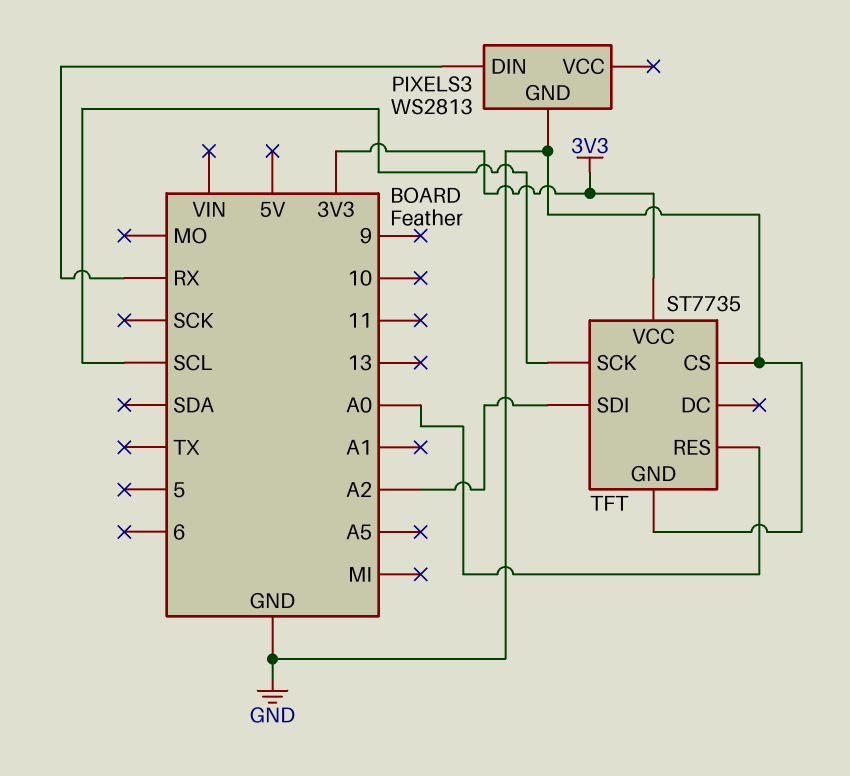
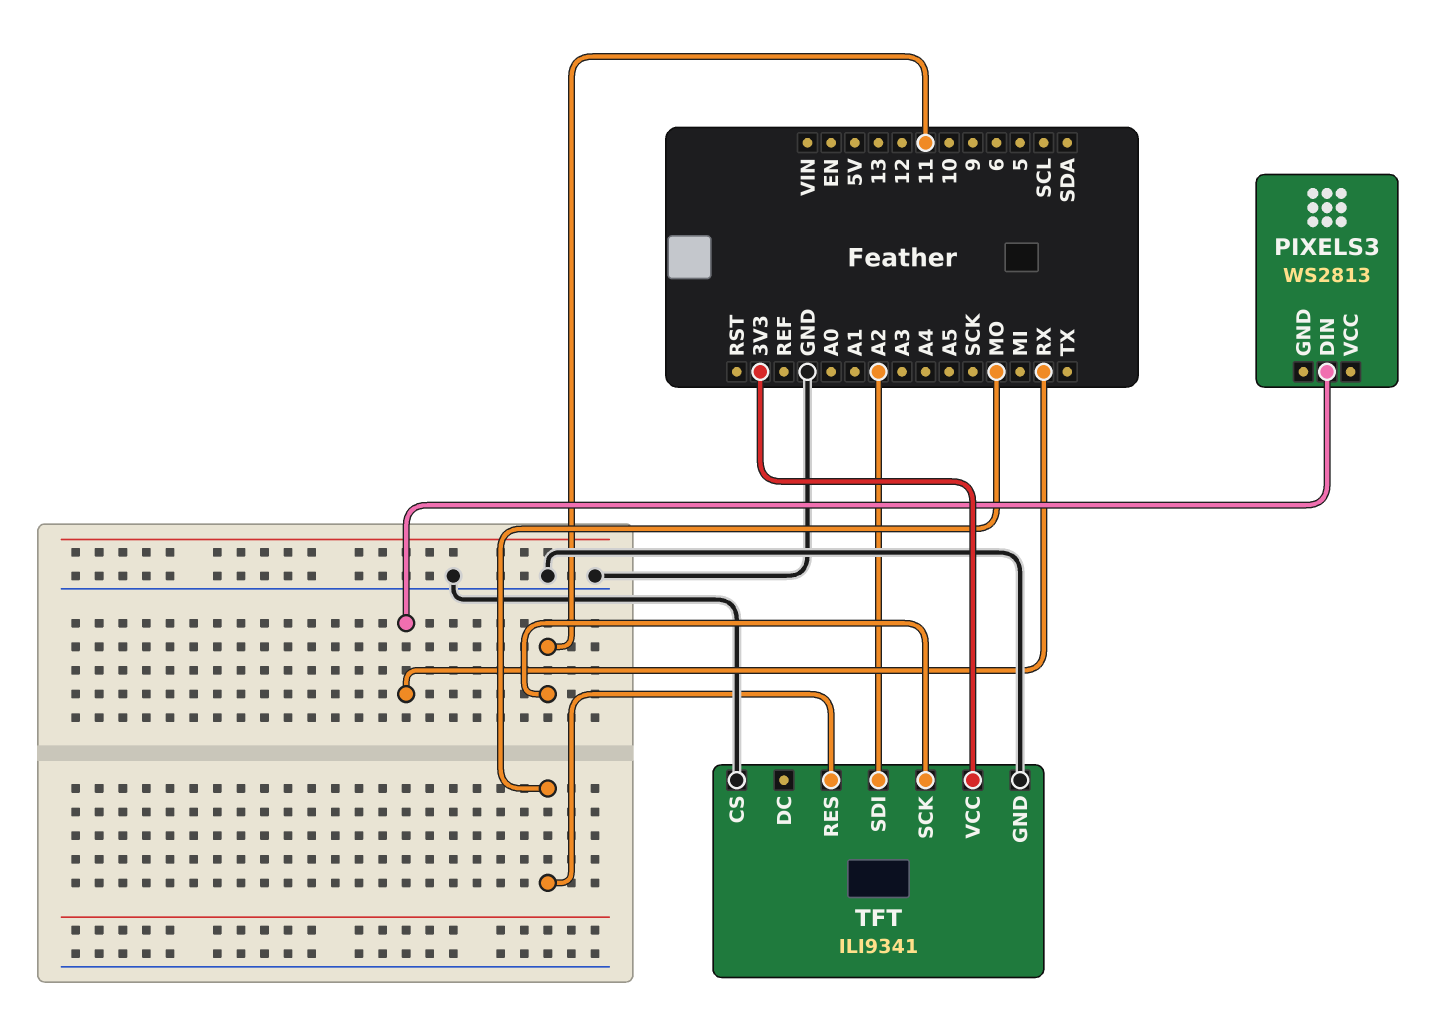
PIXELS3 pin GND: GND -> none
TFT: ST7735 -> ILI9341
TFT pin RES: A0 -> MO
TFT pin SCK: SCL -> 11

